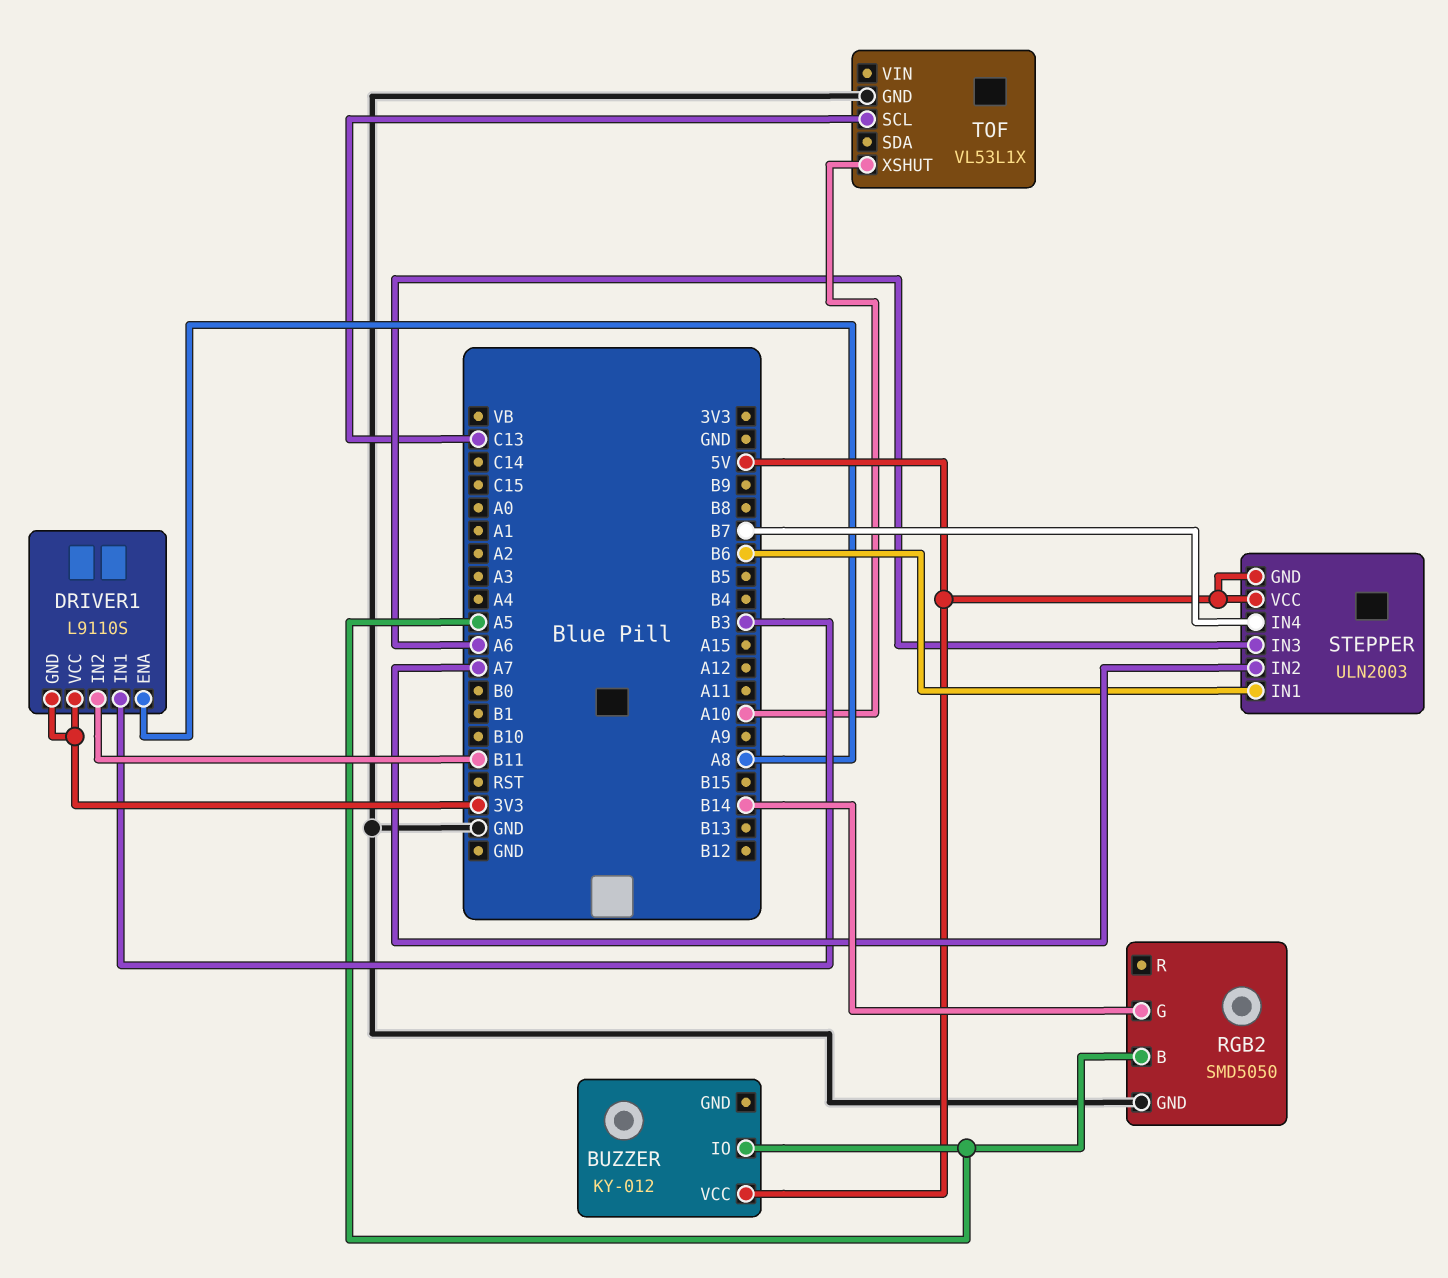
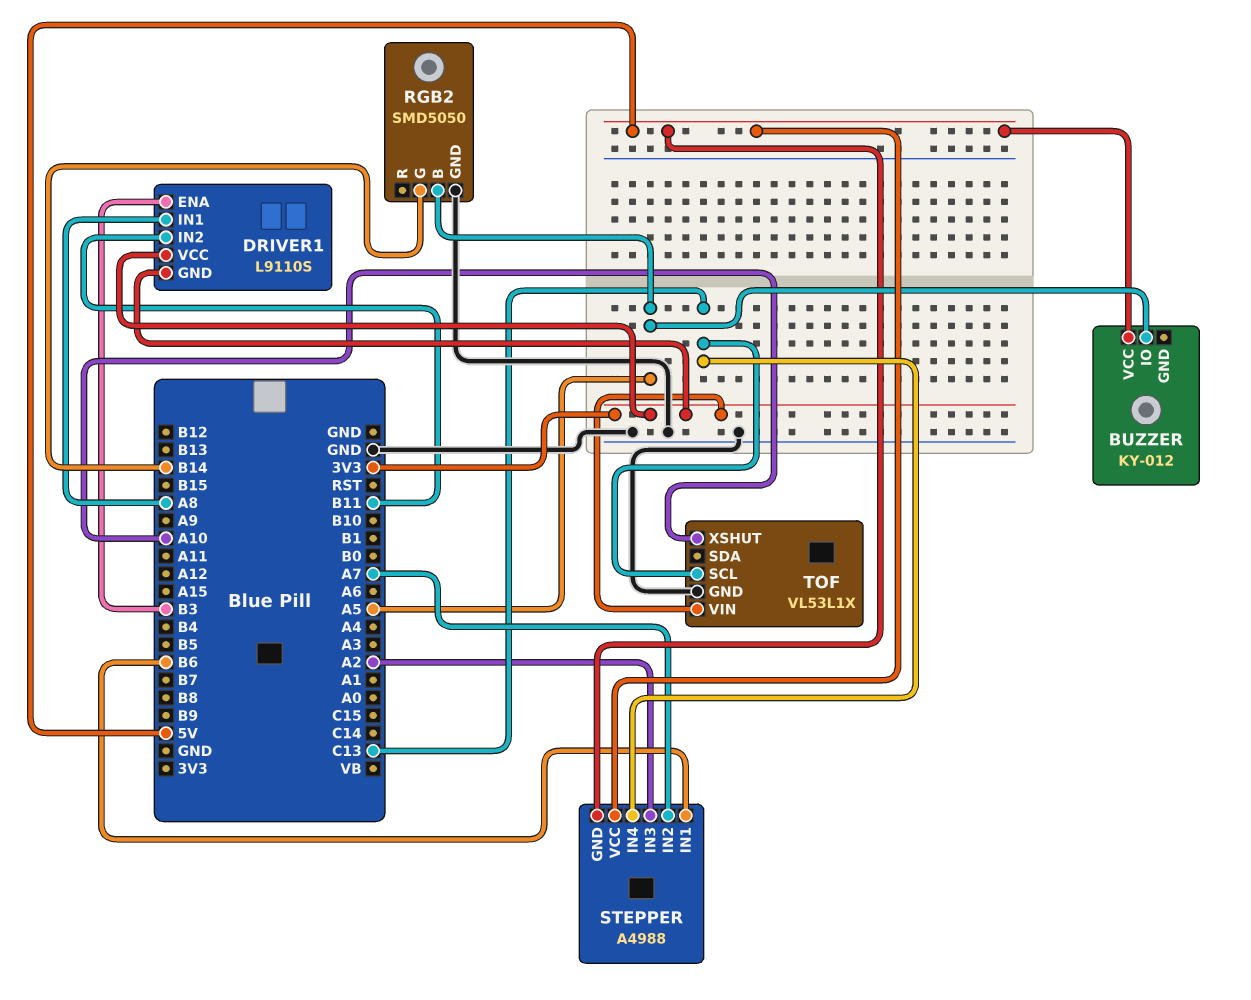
DRIVER1 pin ENA: A8 -> B3
DRIVER1 pin IN1: B3 -> A8
STEPPER: ULN2003 -> A4988
STEPPER pin IN3: A6 -> A2
STEPPER pin IN4: B7 -> C13
TOF pin VIN: none -> 3V3

